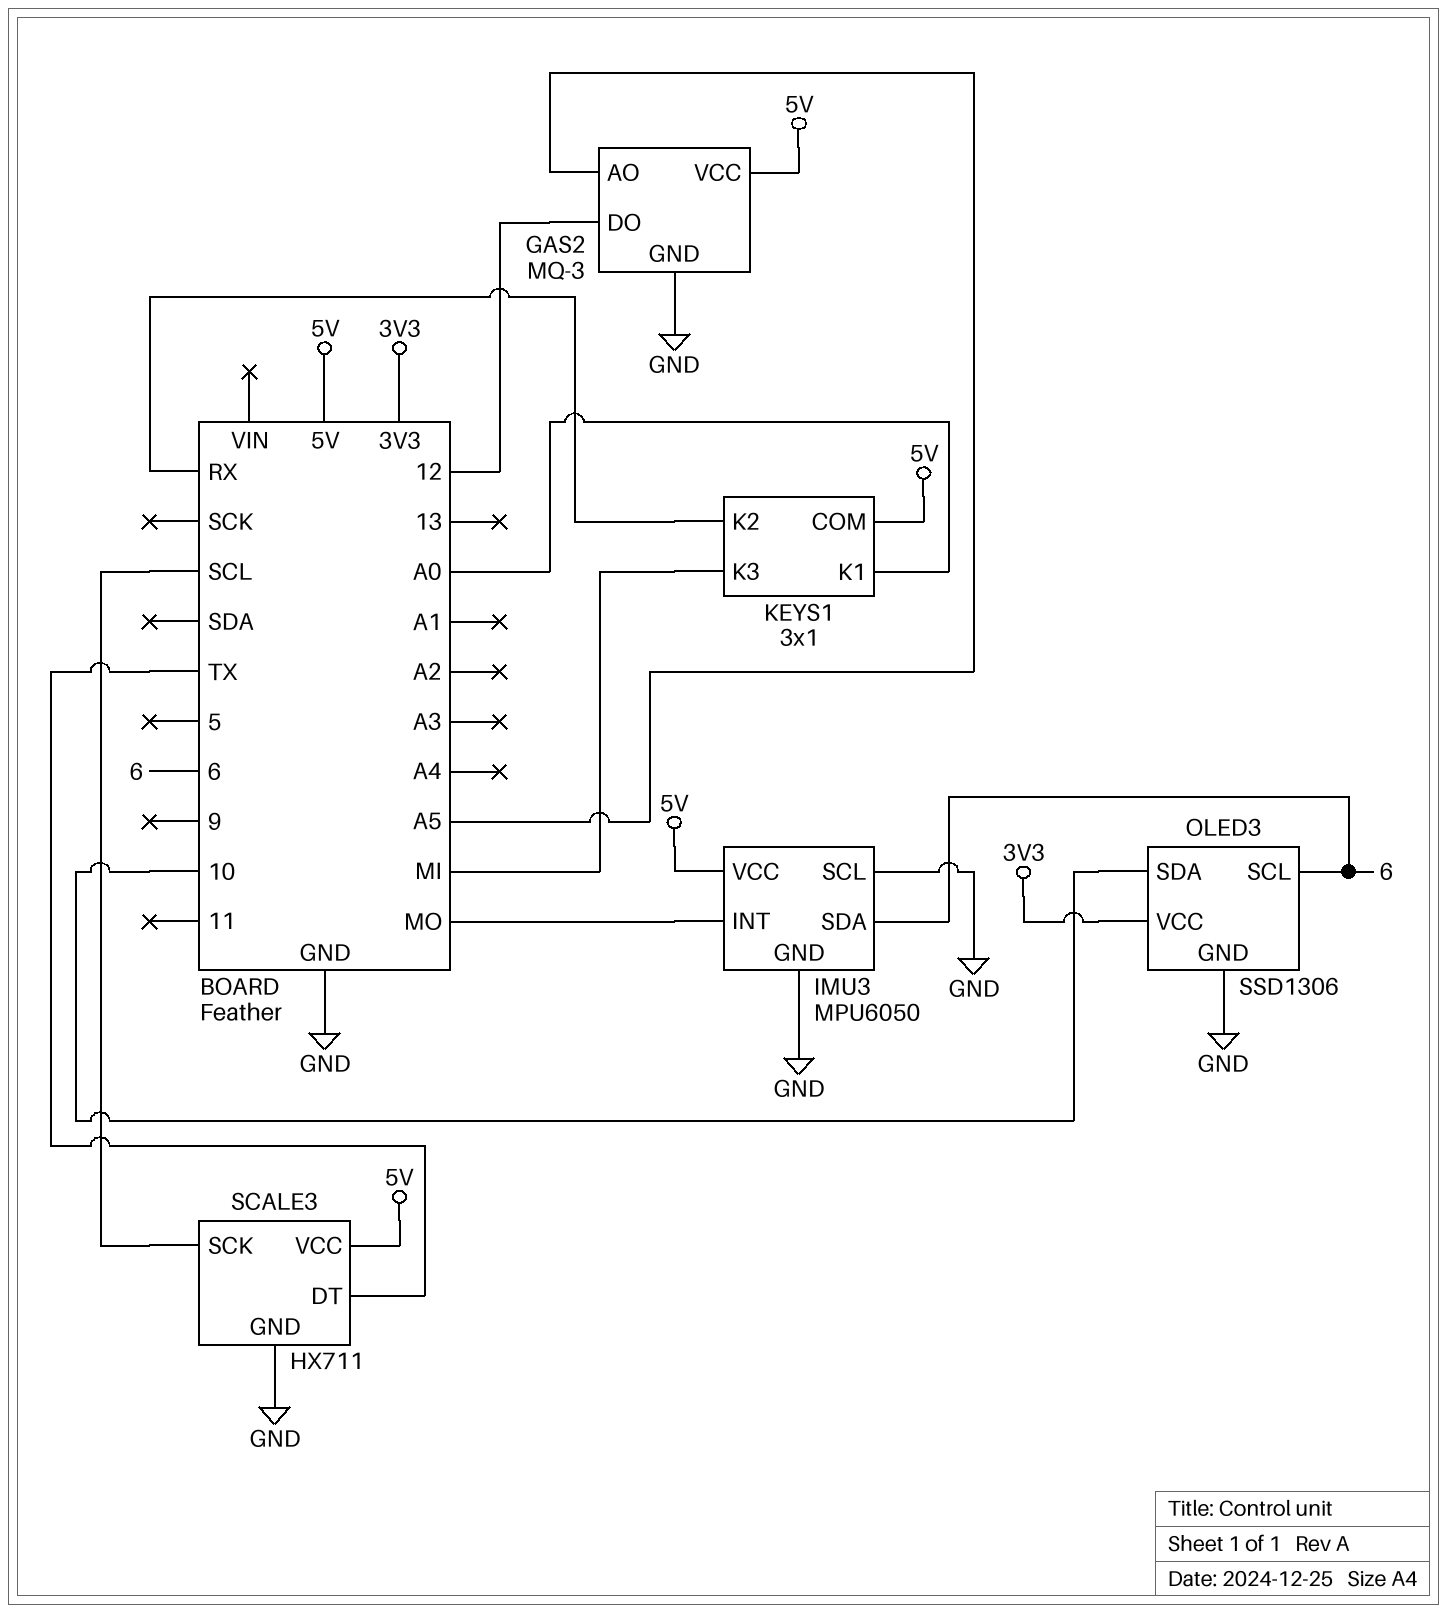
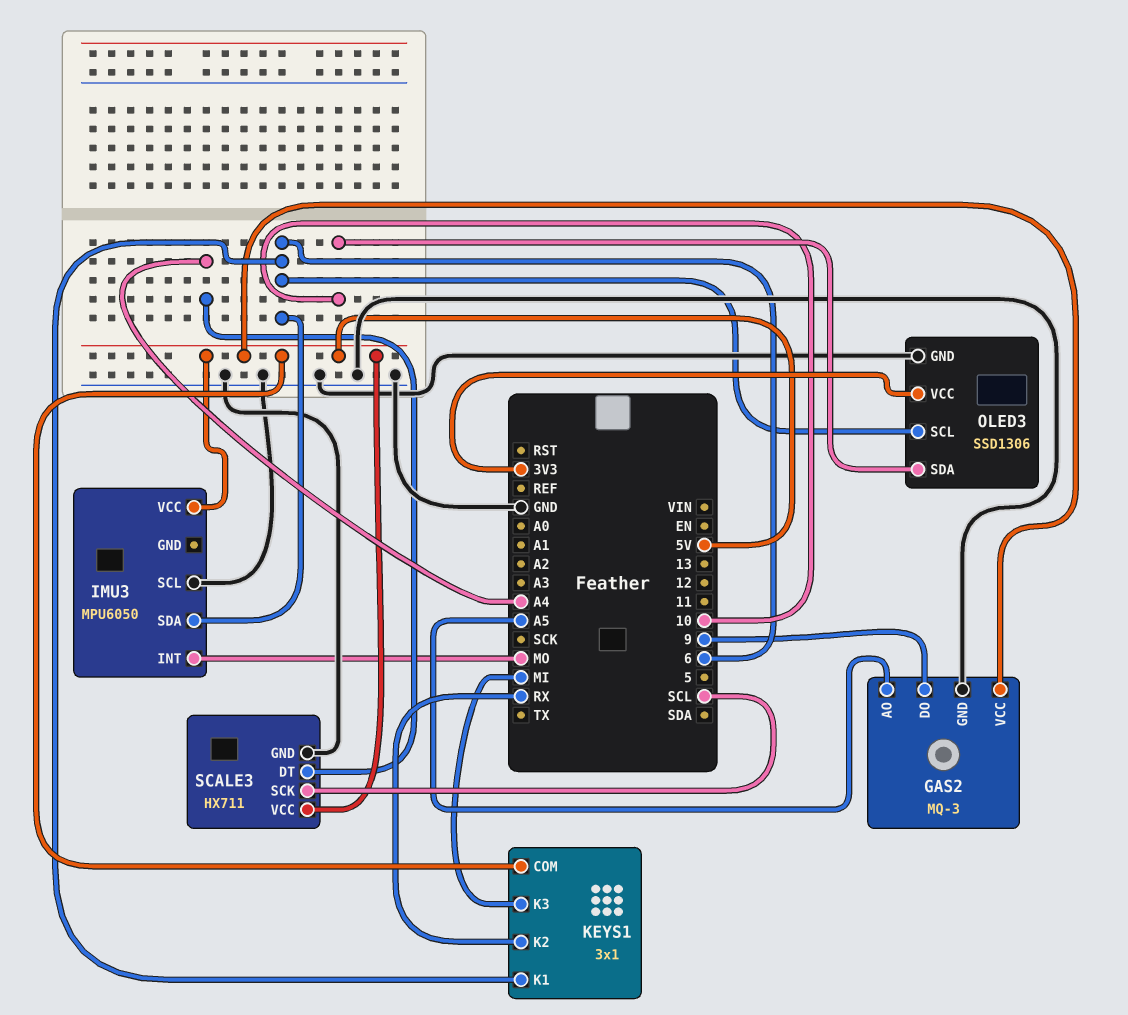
GAS2 pin DO: 12 -> 9
IMU3 pin GND: GND -> none
KEYS1 pin K1: A0 -> 6
SCALE3 pin DT: TX -> A4

